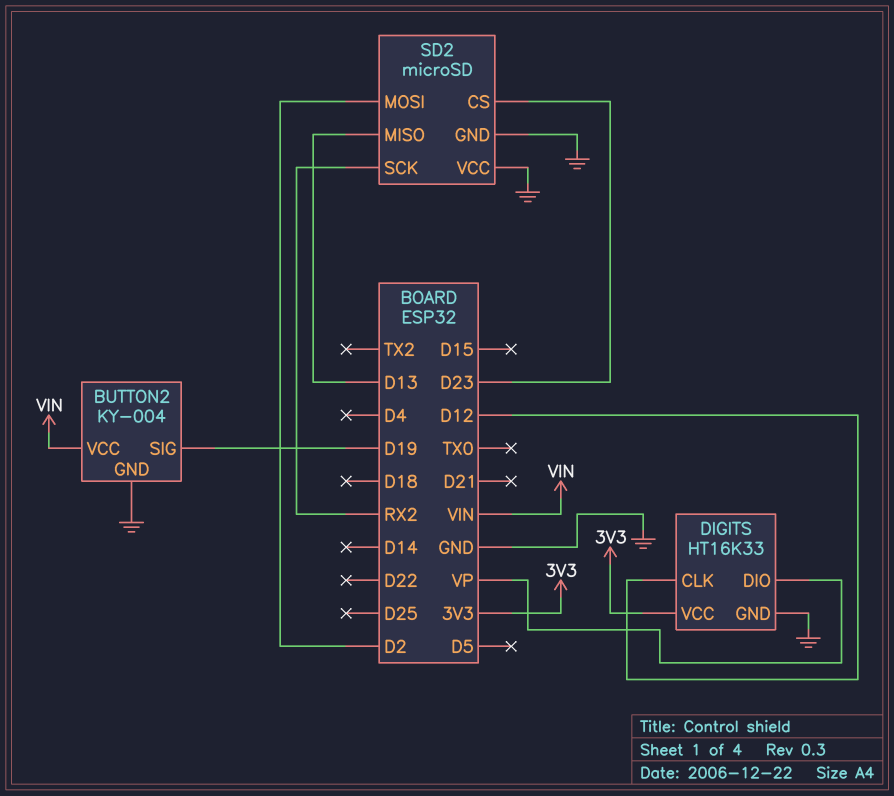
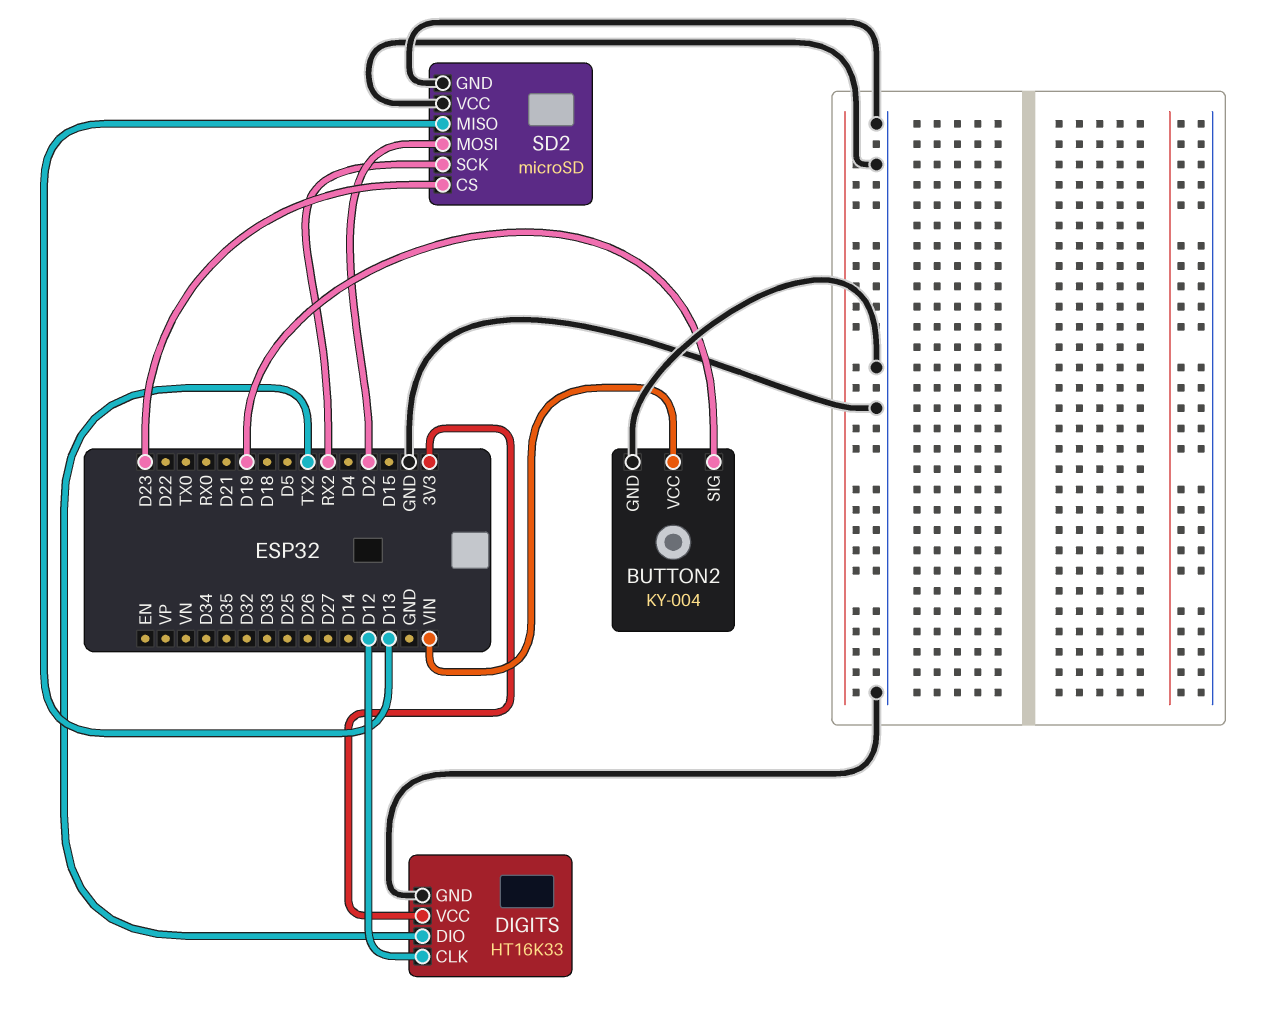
DIGITS pin DIO: VP -> TX2

